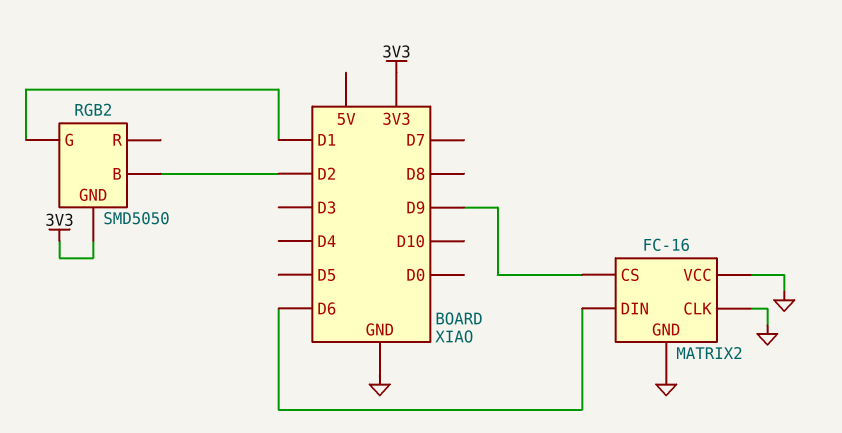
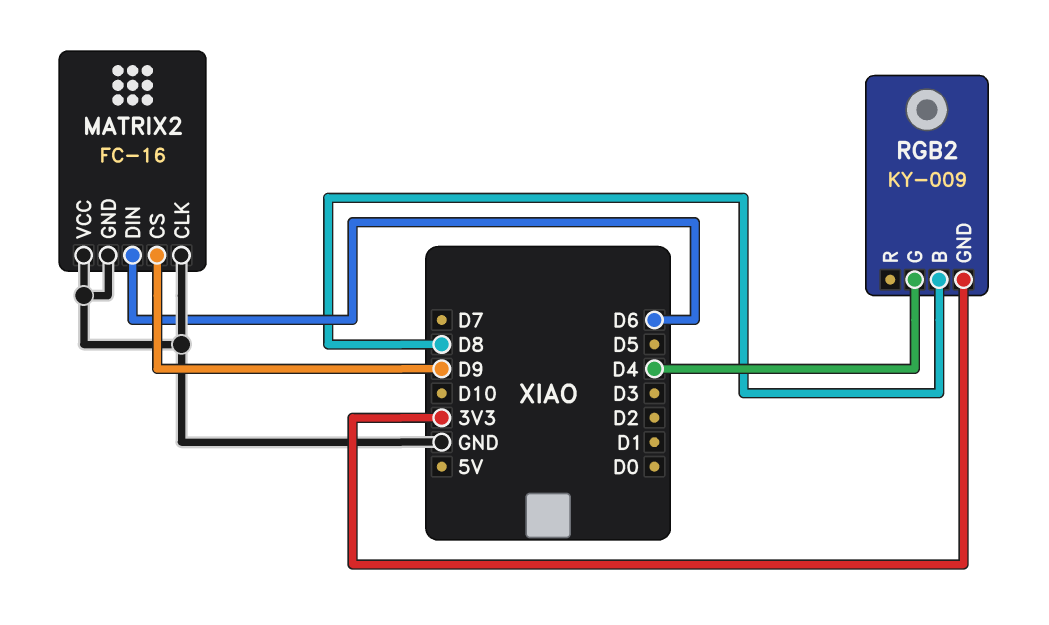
RGB2: SMD5050 -> KY-009
RGB2 pin B: D2 -> D8
RGB2 pin G: D1 -> D4

